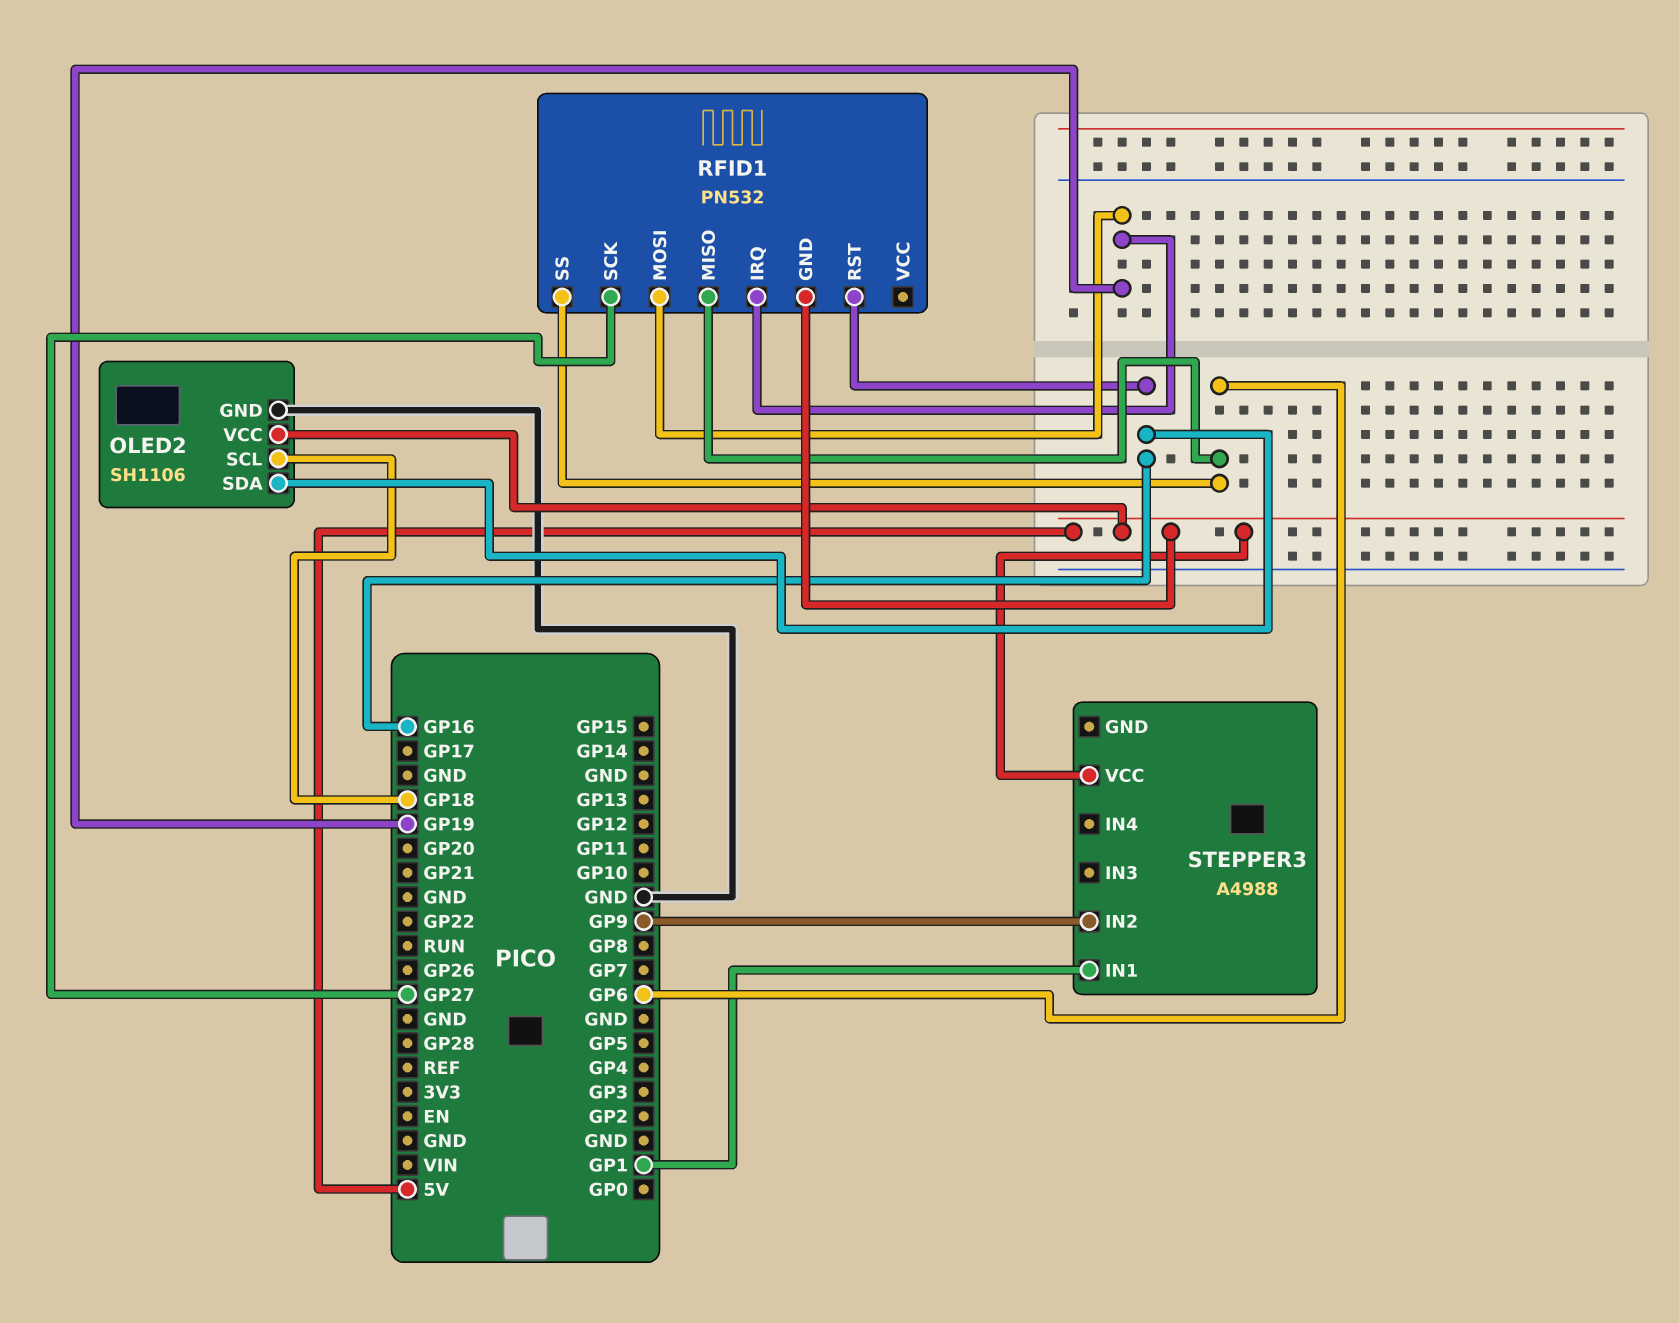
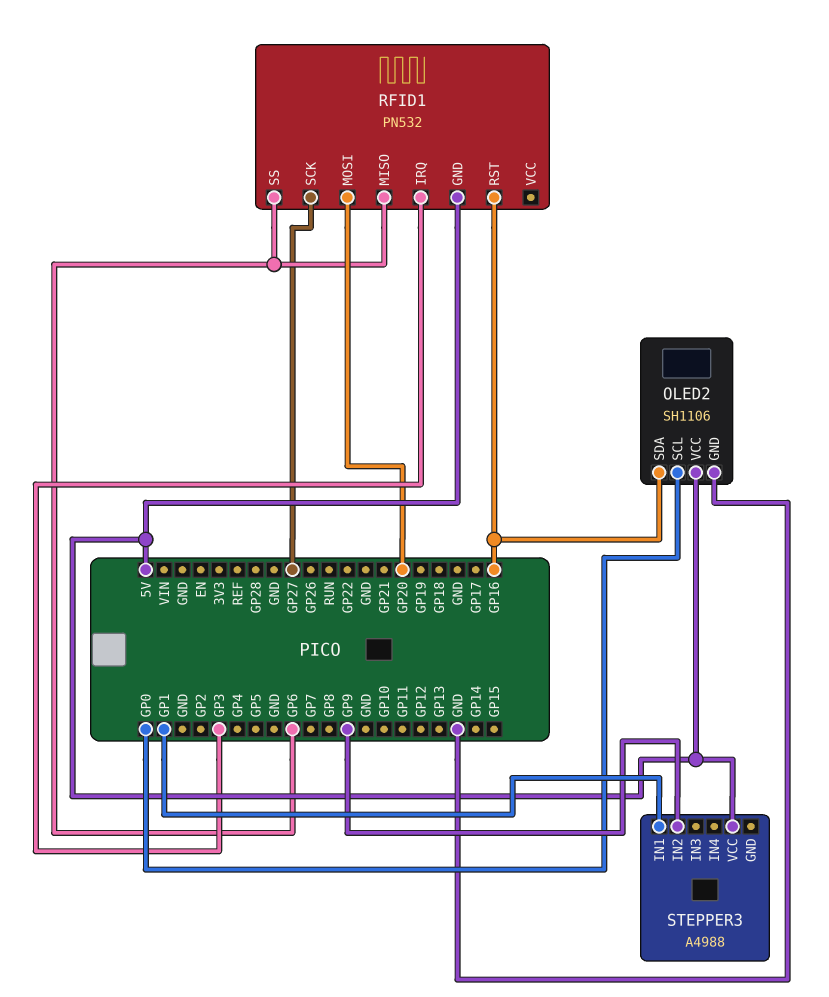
OLED2 pin SCL: GP18 -> GP0
RFID1 pin IRQ: GP19 -> GP3
RFID1 pin MOSI: GP19 -> GP20

